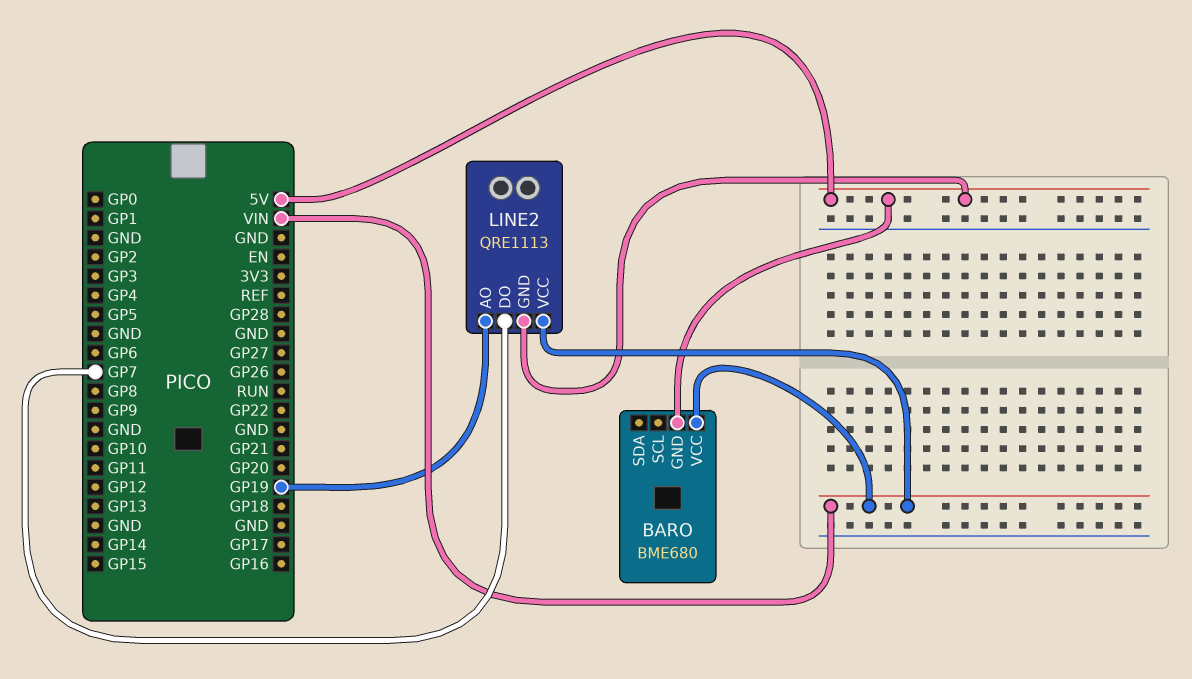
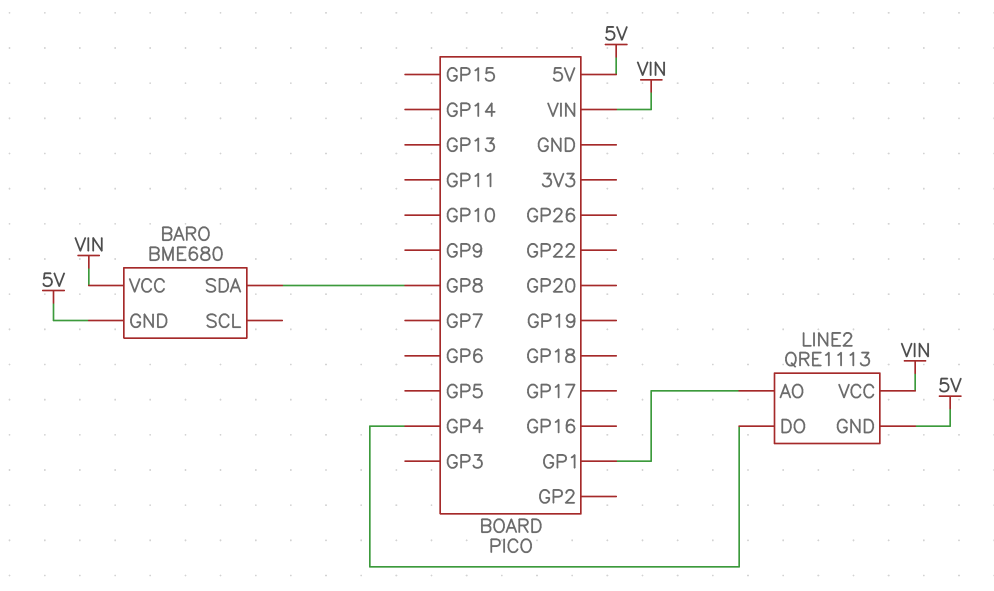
BARO pin SDA: none -> GP8
LINE2 pin AO: GP19 -> GP1
LINE2 pin DO: GP7 -> GP4

